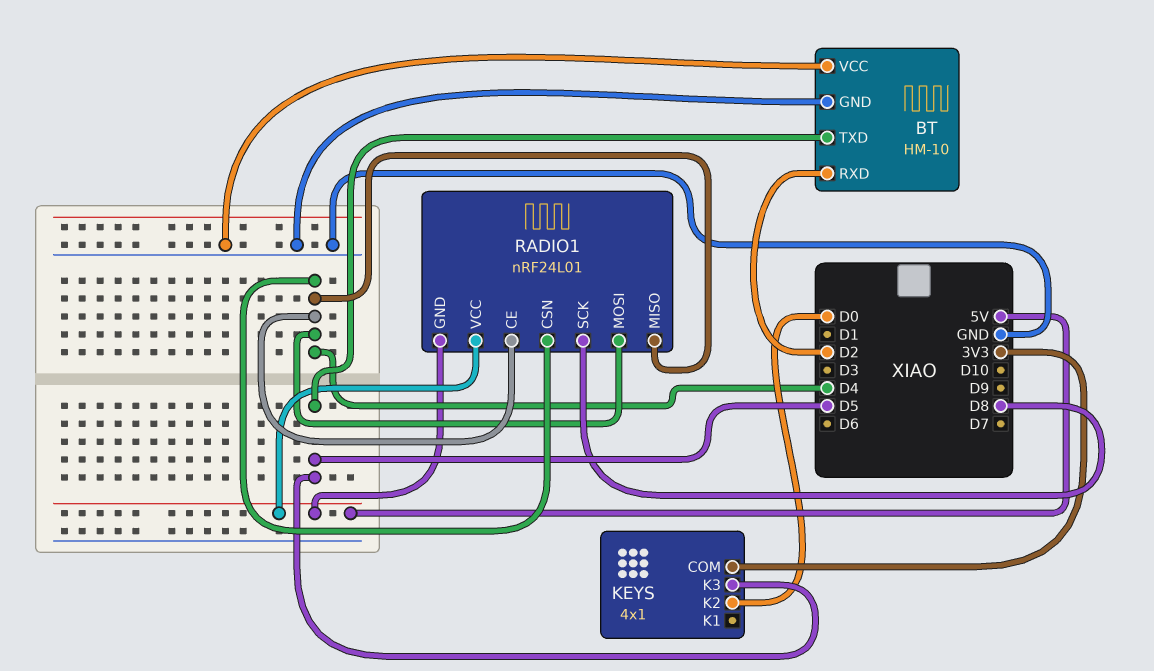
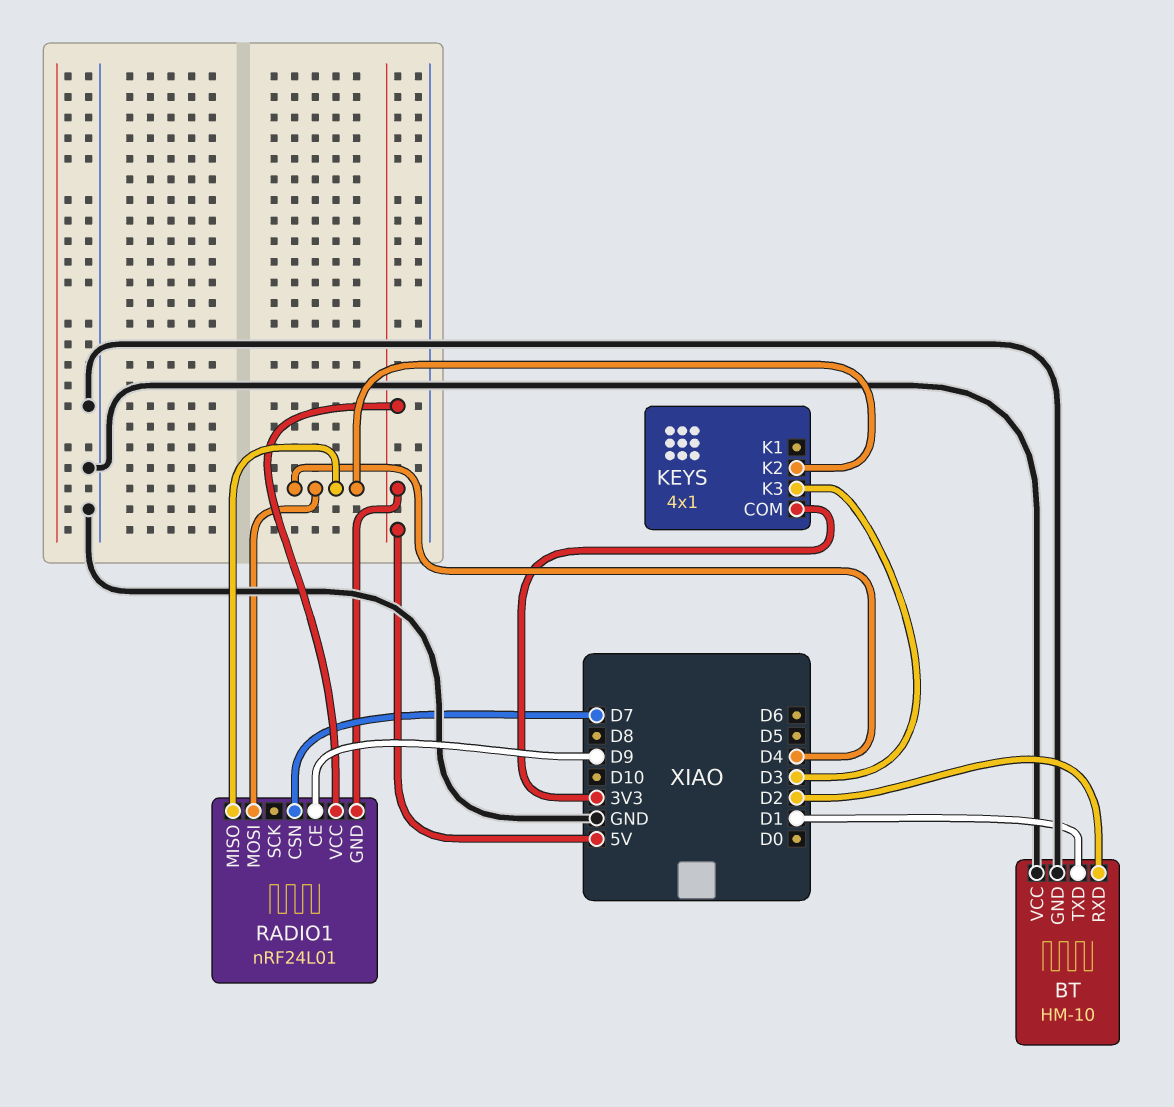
BT pin TXD: D5 -> D1
KEYS pin K2: D0 -> D4
KEYS pin K3: D5 -> D3
RADIO1 pin CE: D4 -> D9
RADIO1 pin CSN: D4 -> D7
RADIO1 pin SCK: D8 -> none

